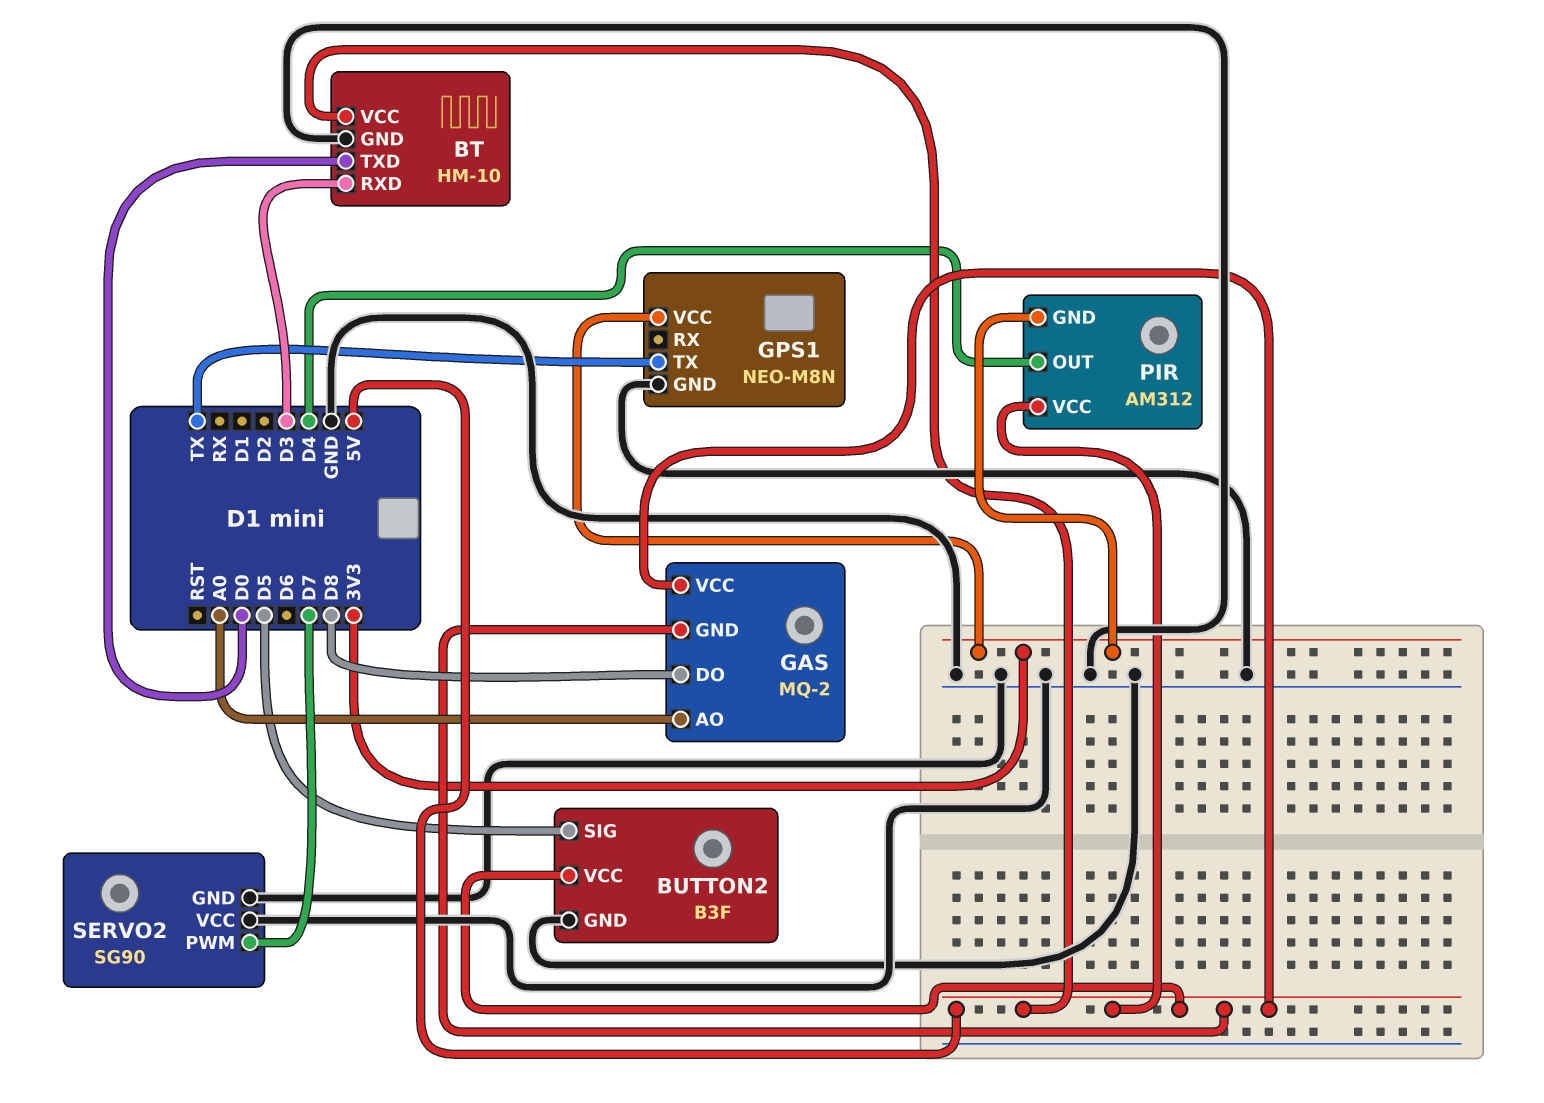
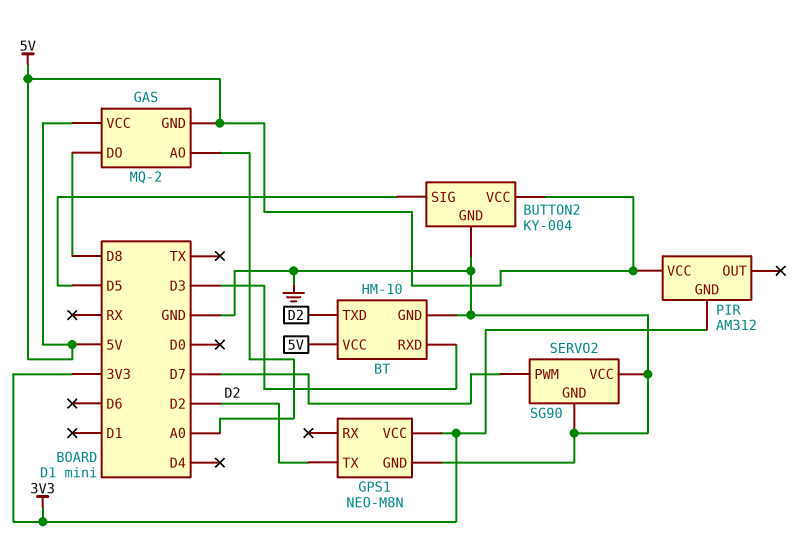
BT pin TXD: D0 -> D2
BUTTON2: B3F -> KY-004
GPS1 pin TX: TX -> D2
PIR pin OUT: D4 -> none

